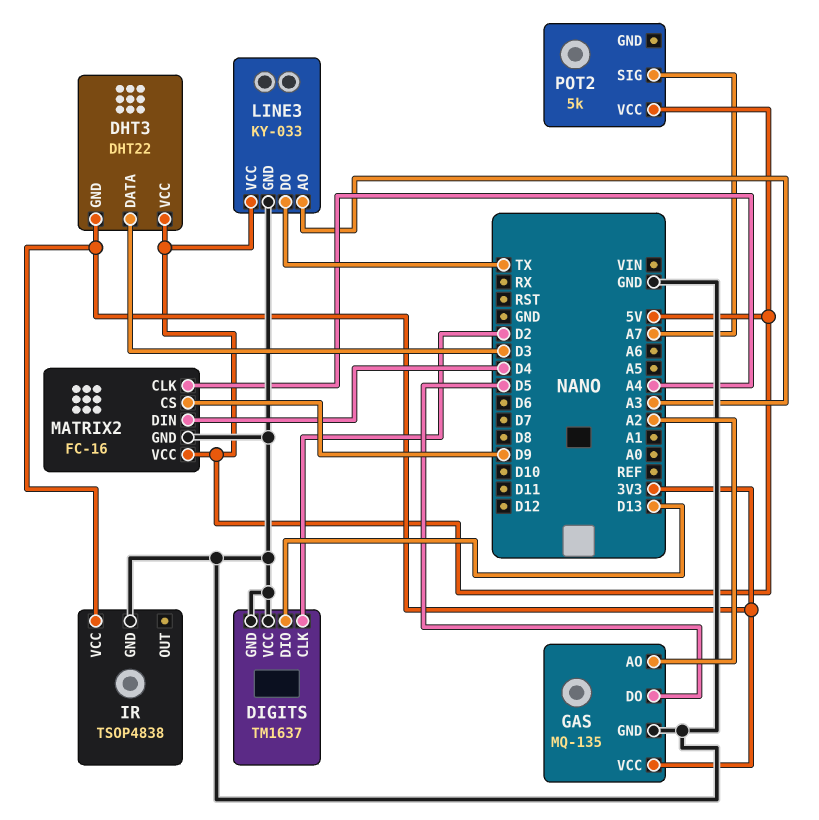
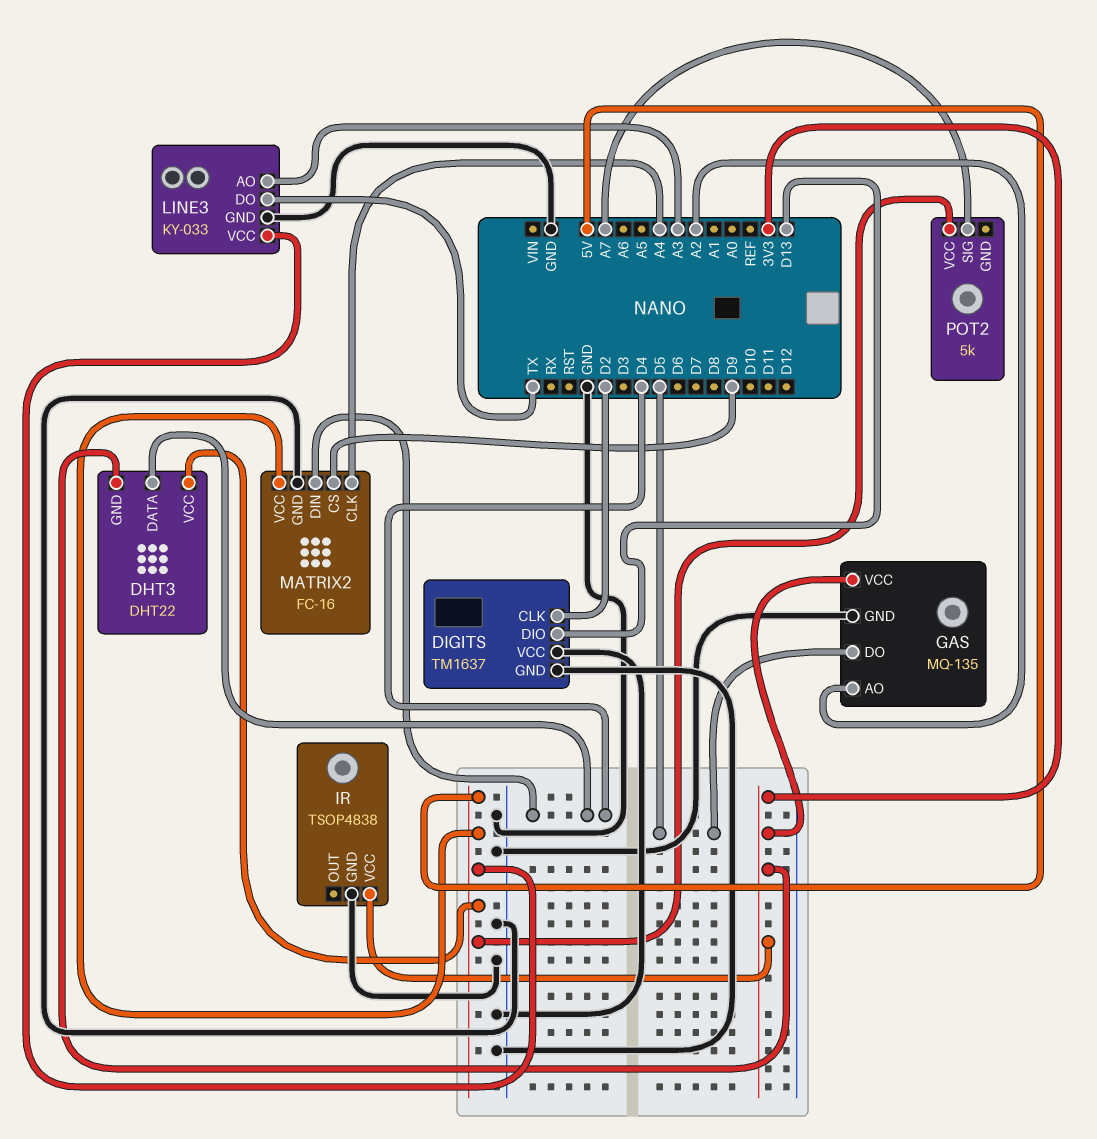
DHT3 pin DATA: D3 -> D4

